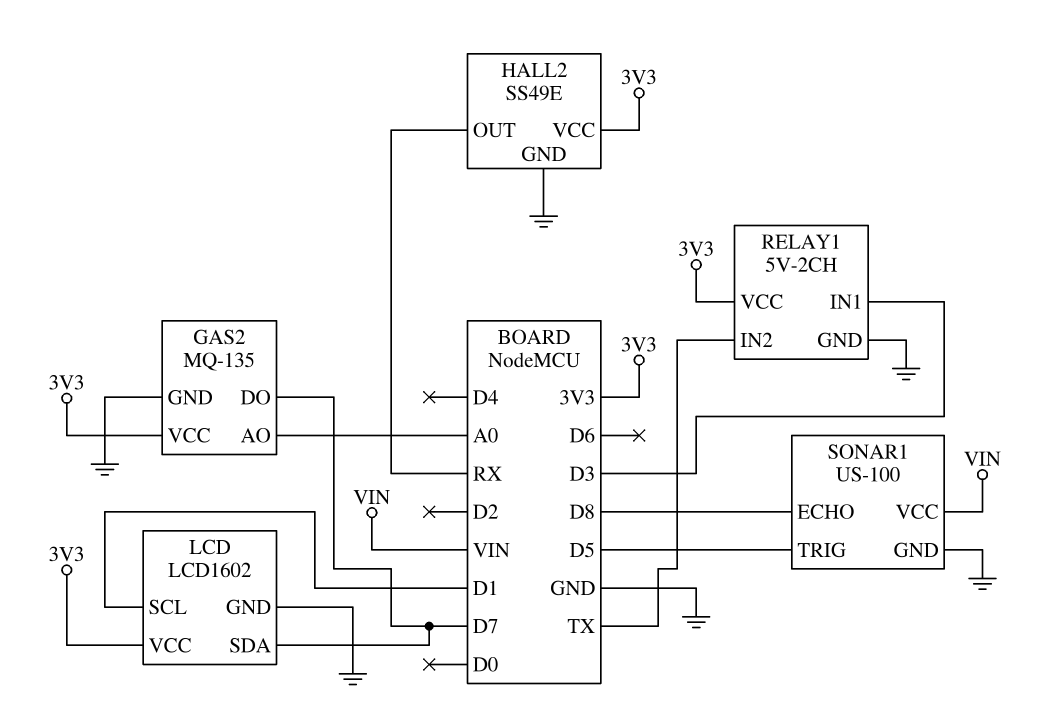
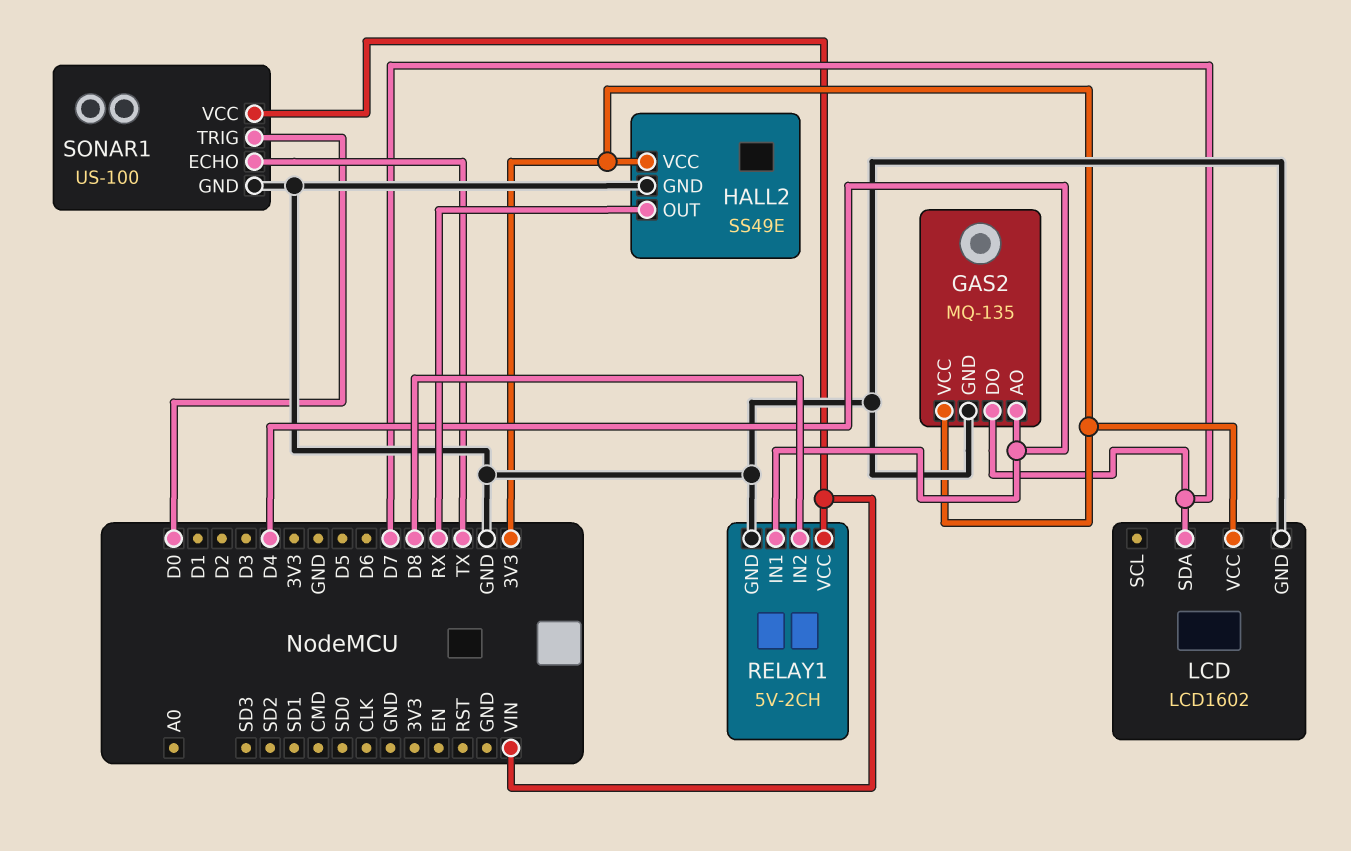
GAS2 pin AO: A0 -> D4
LCD pin SCL: D1 -> none
RELAY1 pin IN1: D3 -> D4
RELAY1 pin IN2: TX -> D8
RELAY1 pin VCC: 3V3 -> VIN
SONAR1 pin ECHO: D8 -> TX
SONAR1 pin TRIG: D5 -> D0

